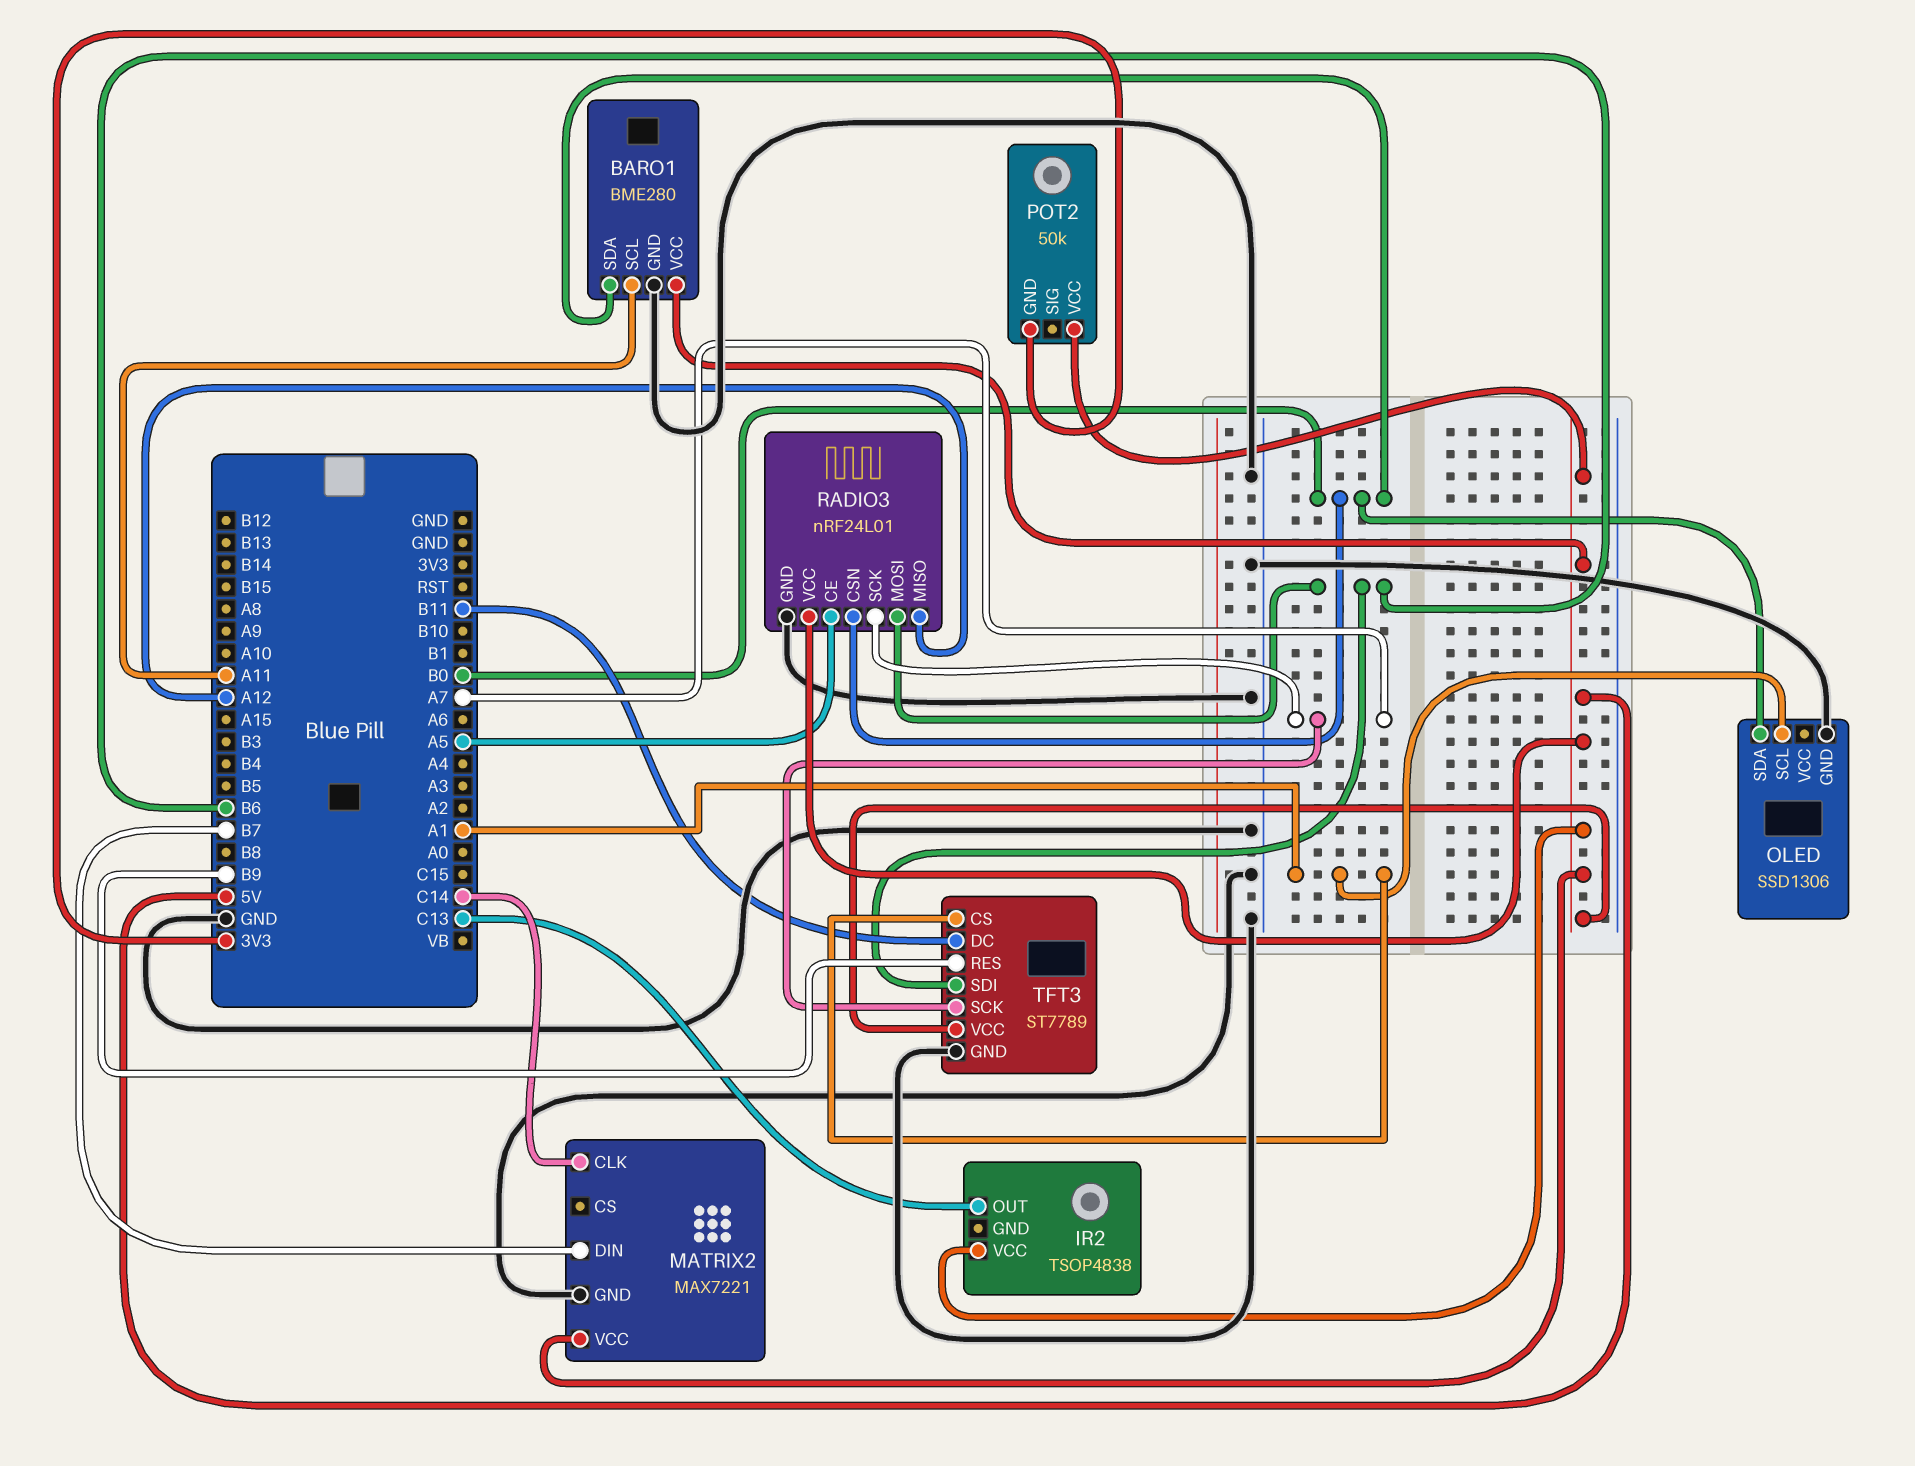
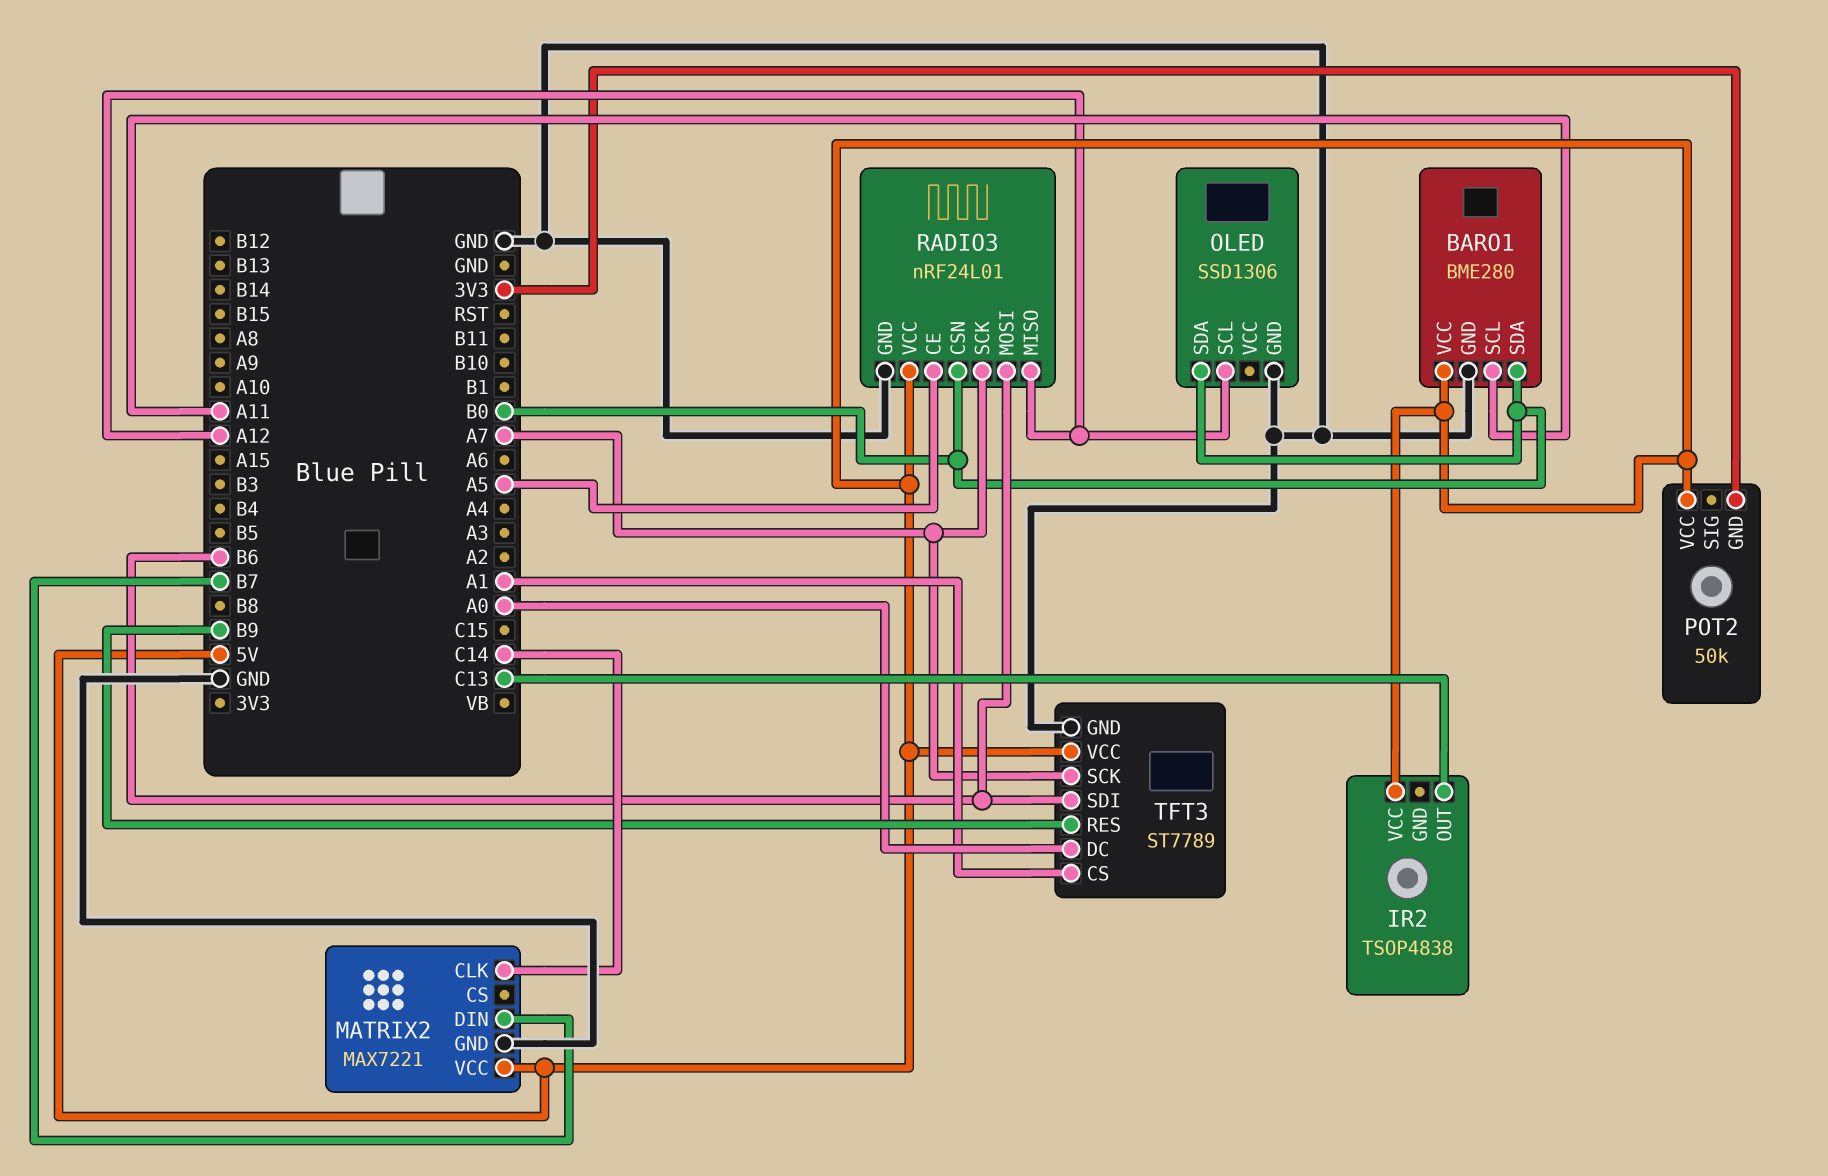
OLED pin SCL: A1 -> A12
TFT3 pin DC: B11 -> A0

